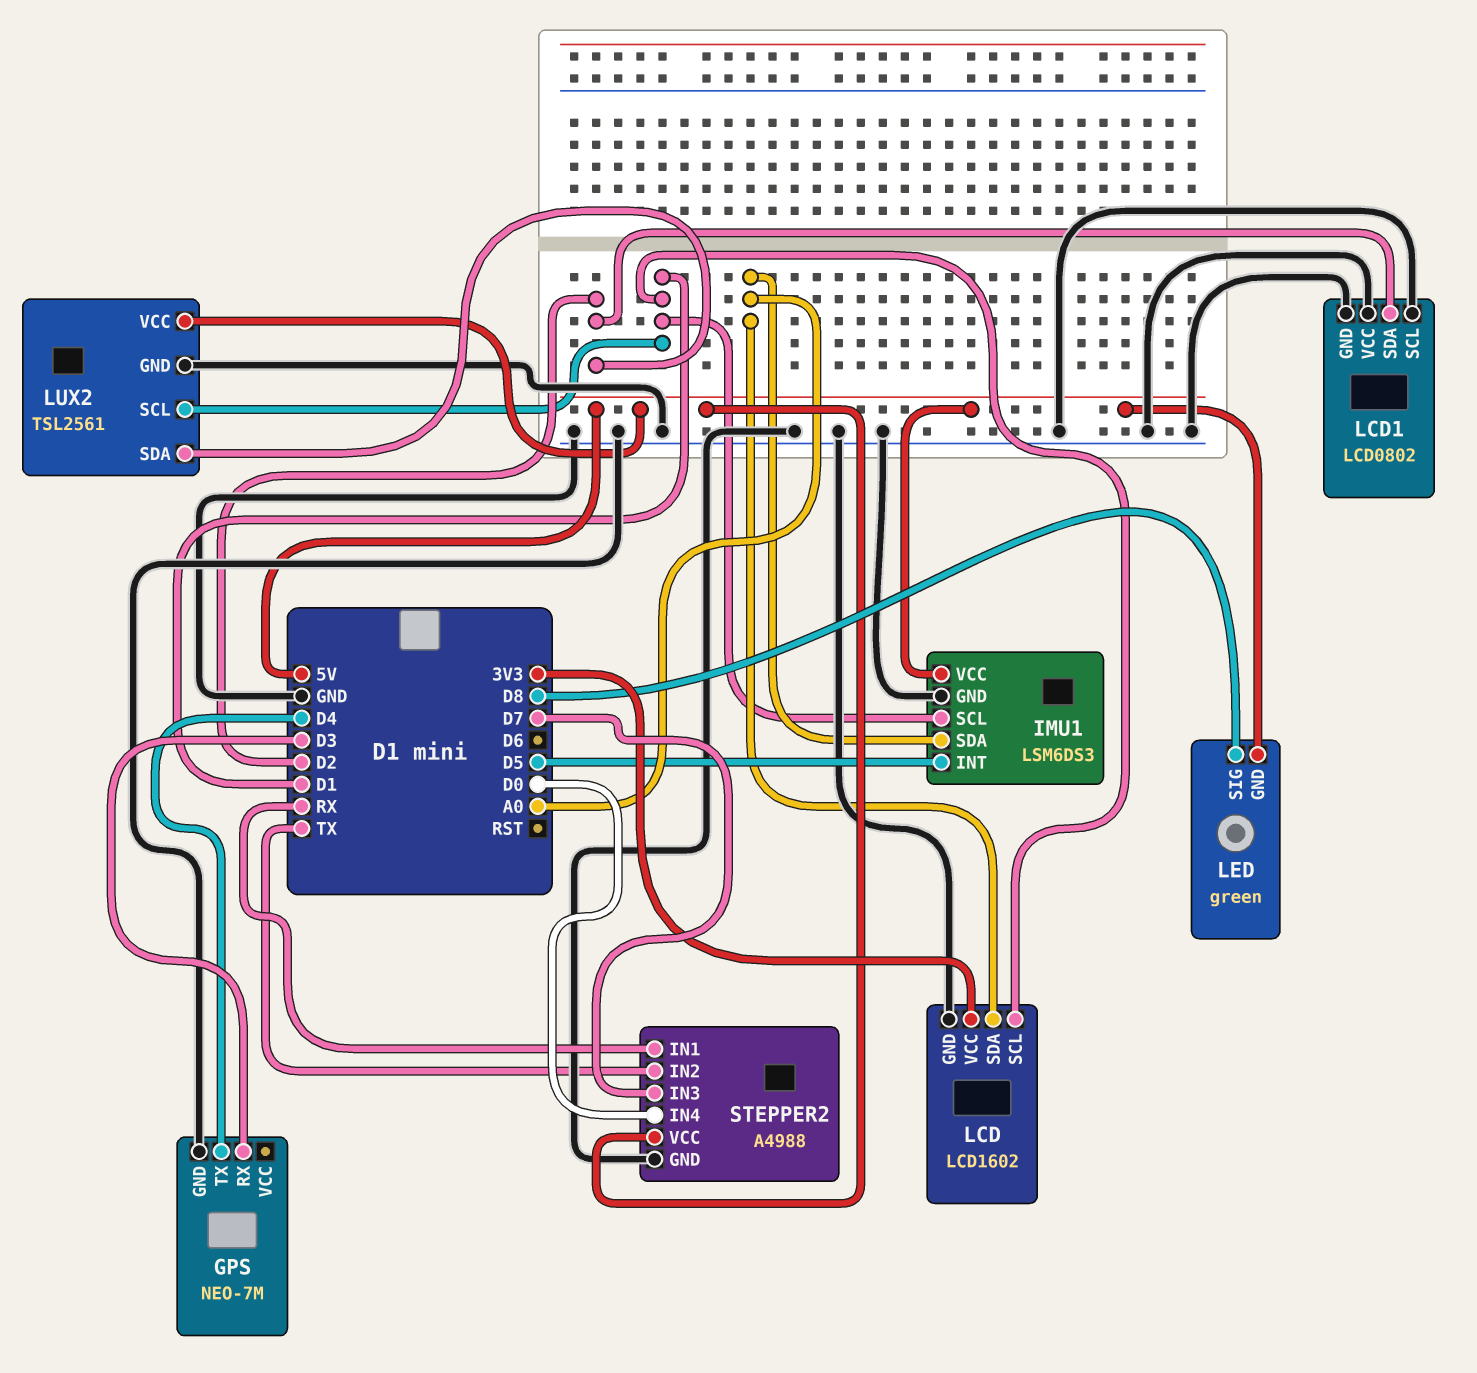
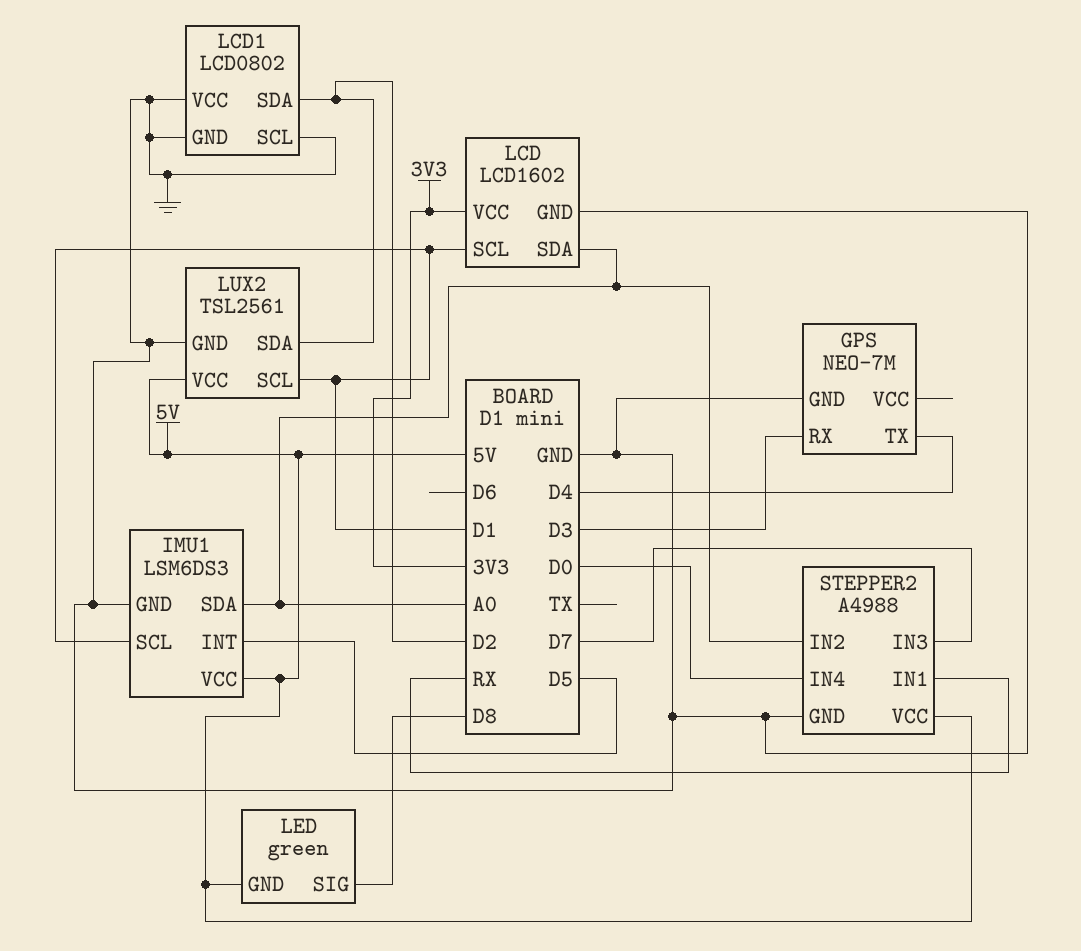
STEPPER2 pin IN2: TX -> A0

